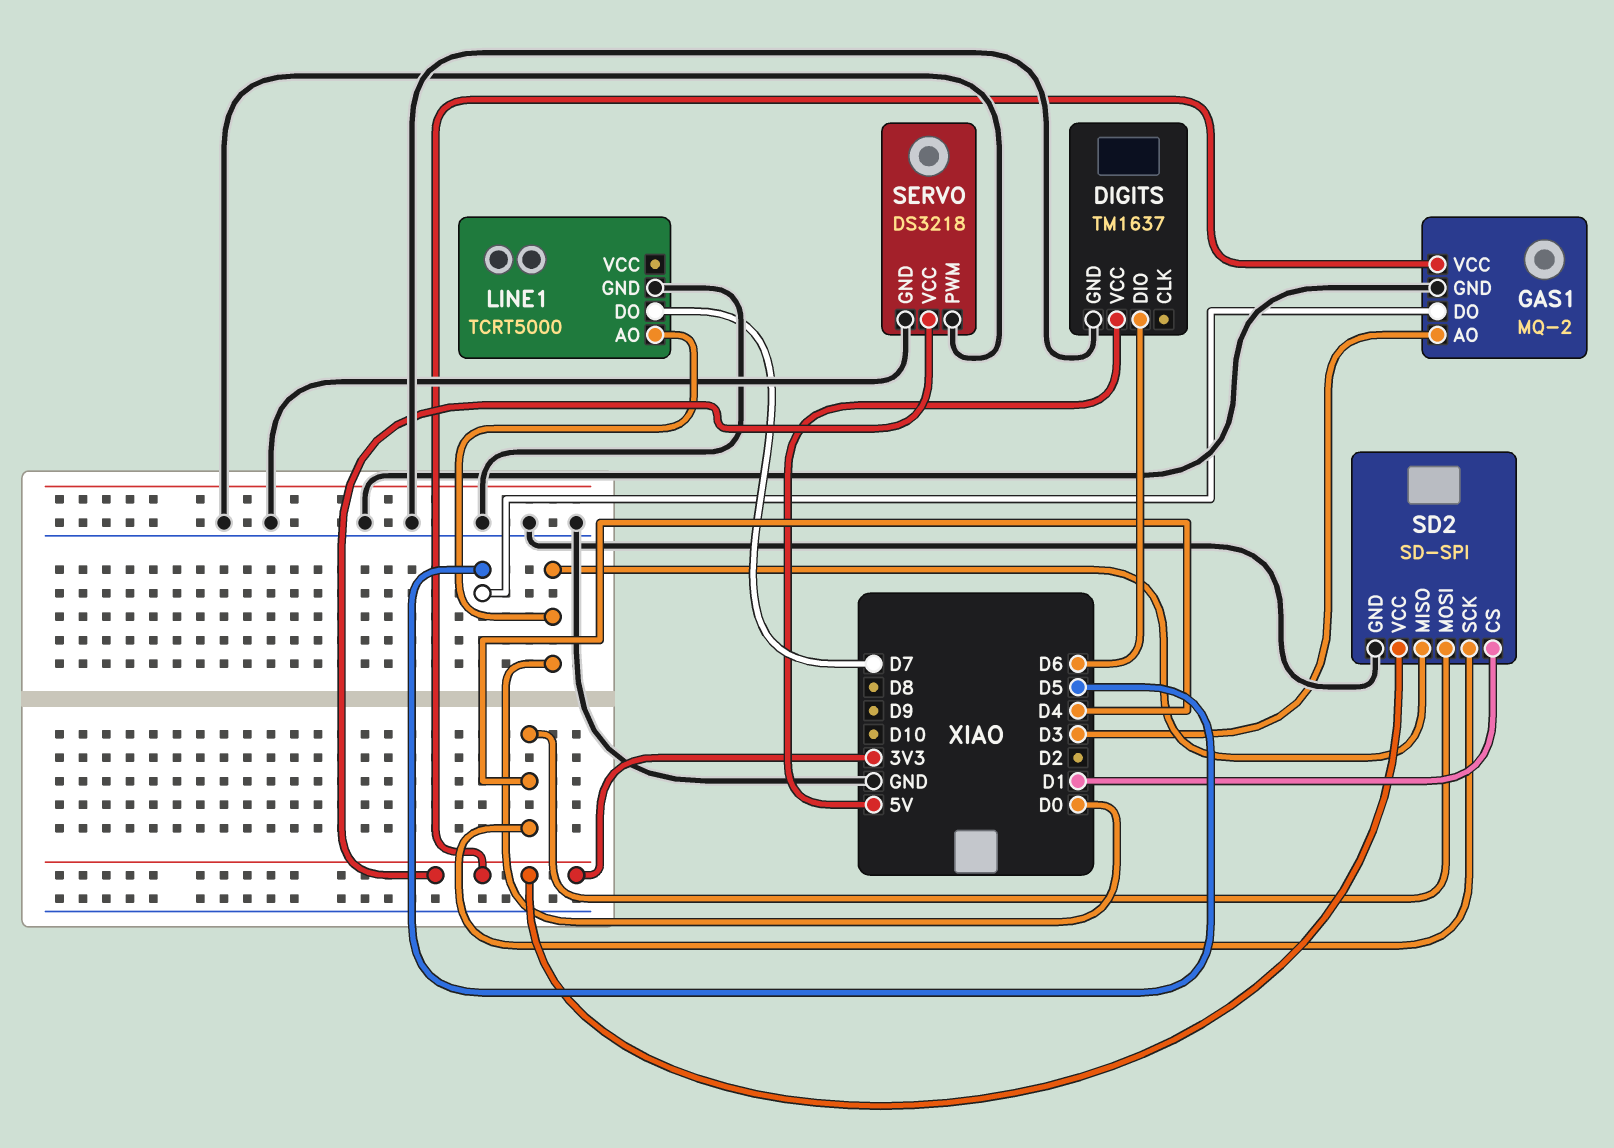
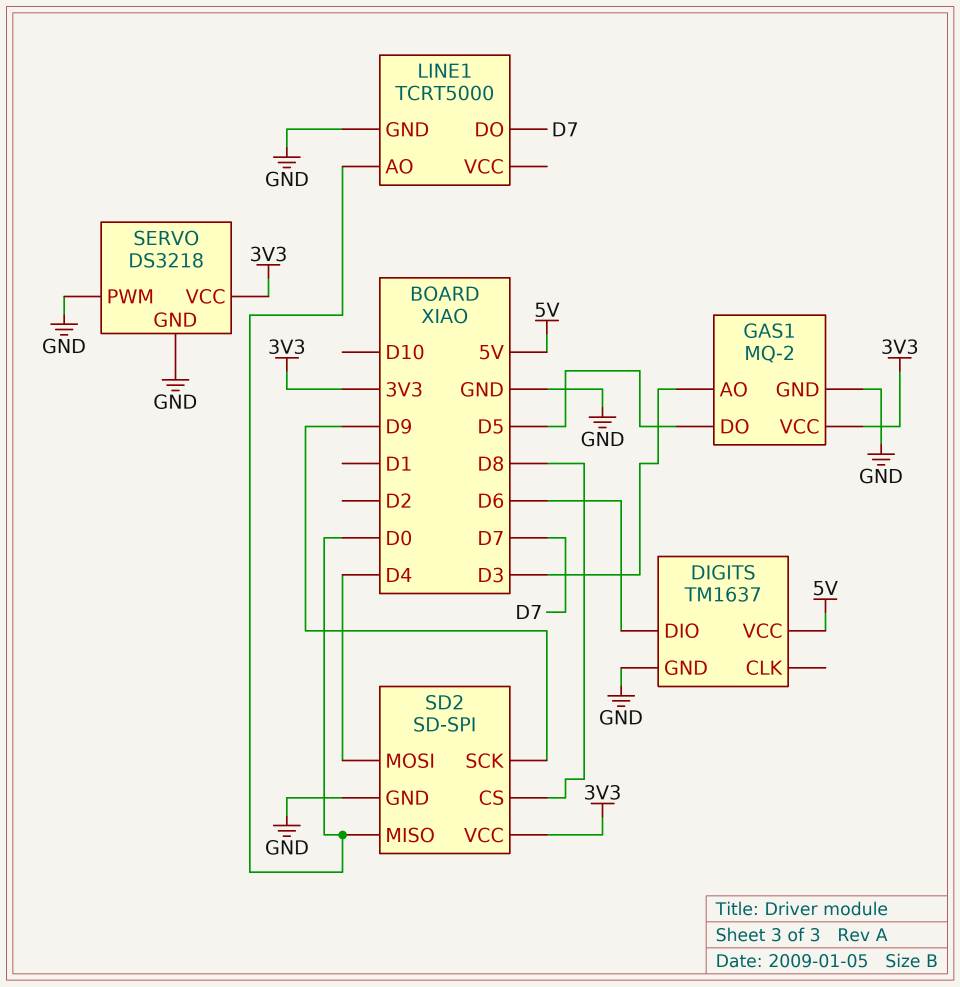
SD2 pin CS: D1 -> D8
SD2 pin SCK: D4 -> D9

